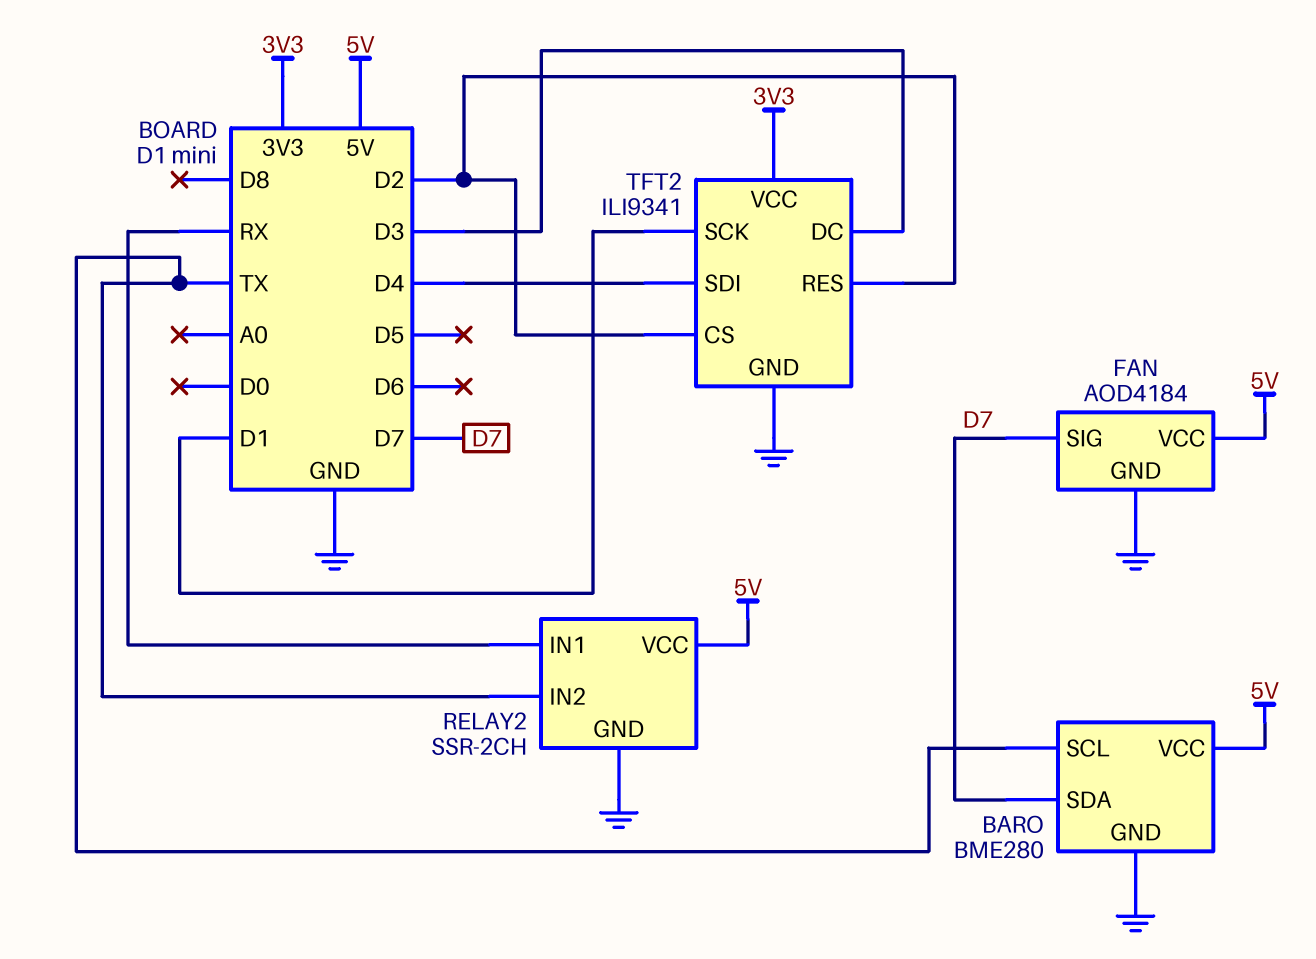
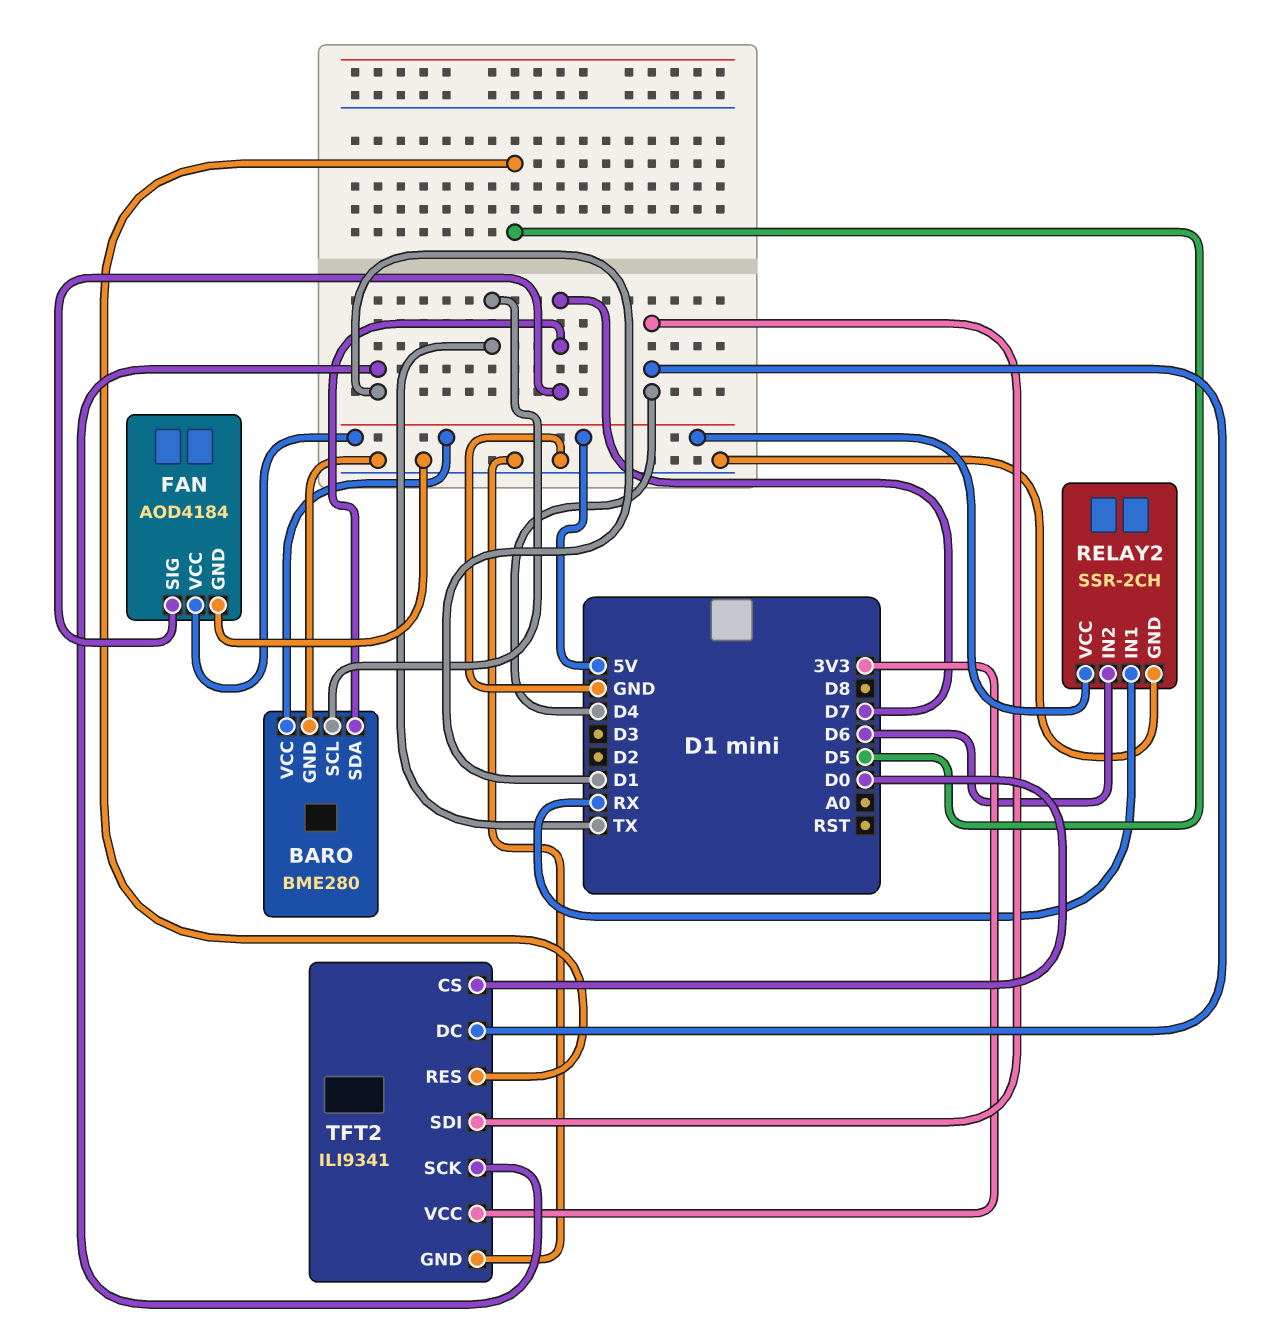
RELAY2 pin IN2: TX -> D6
TFT2 pin CS: D2 -> D0
TFT2 pin DC: D3 -> D4
TFT2 pin RES: D2 -> D5

